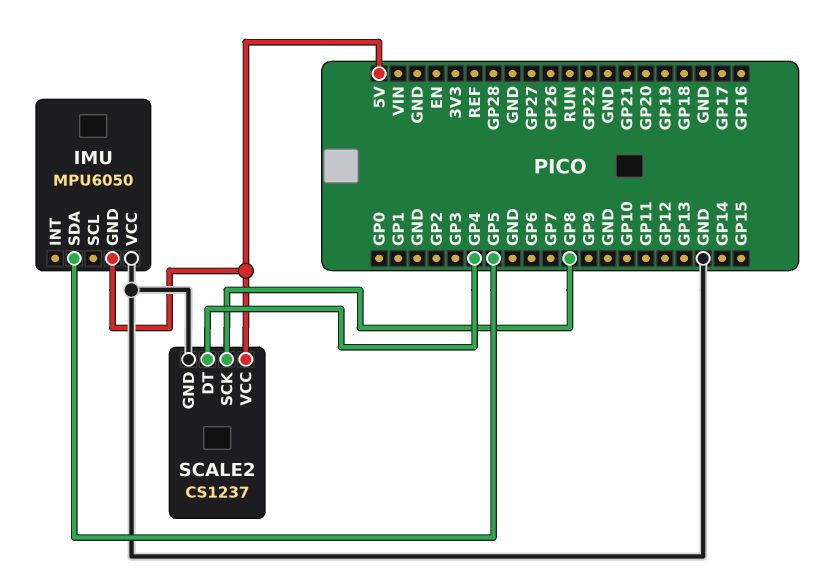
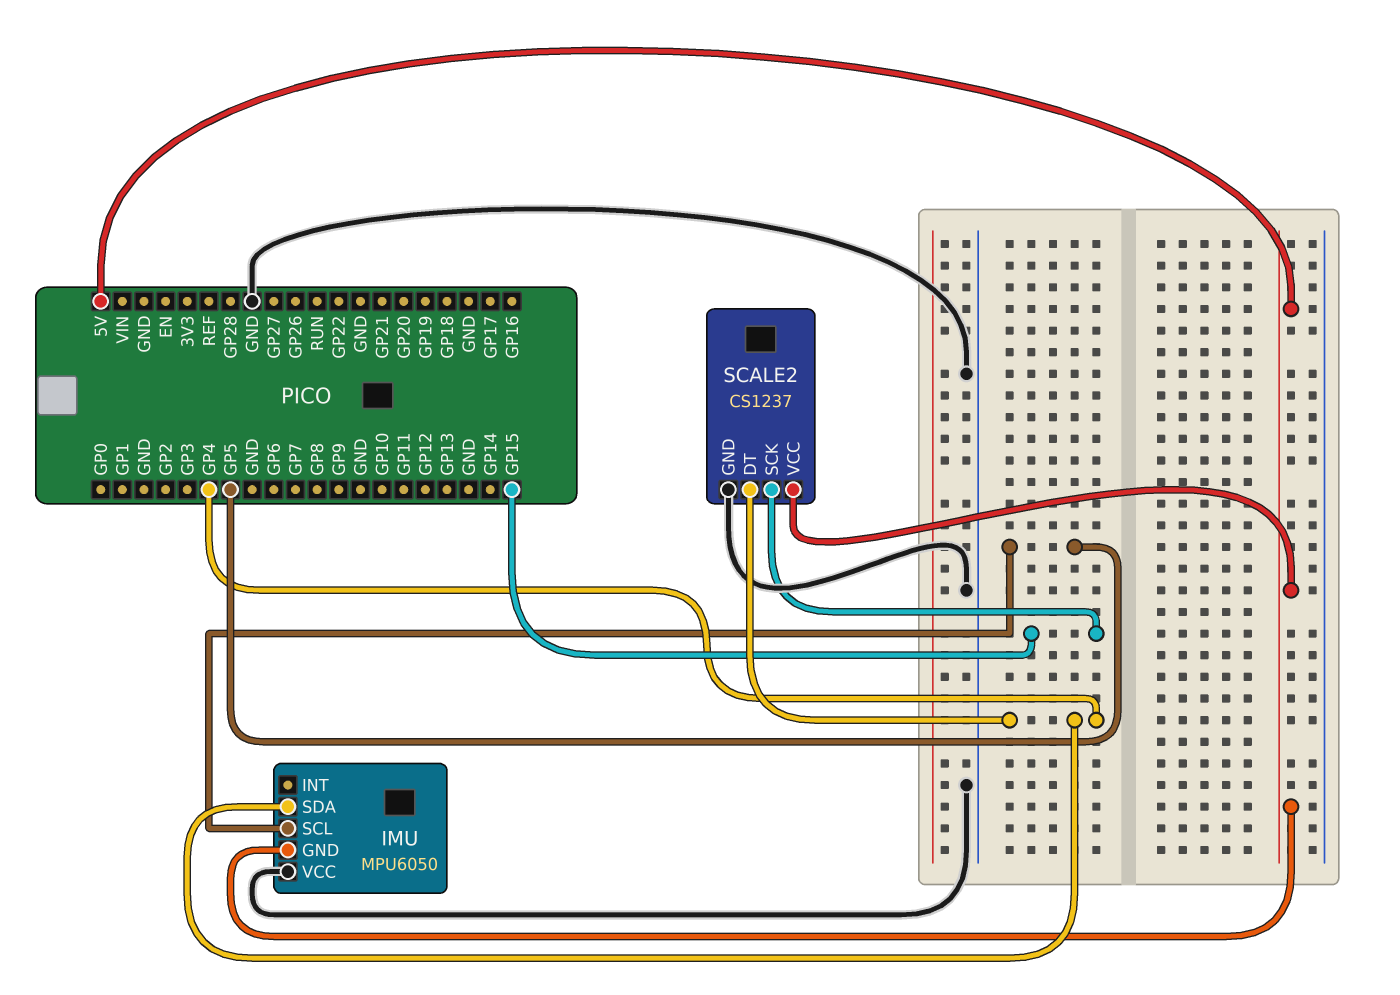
IMU pin SCL: none -> GP5
IMU pin SDA: GP5 -> GP4
SCALE2 pin SCK: GP8 -> GP15

